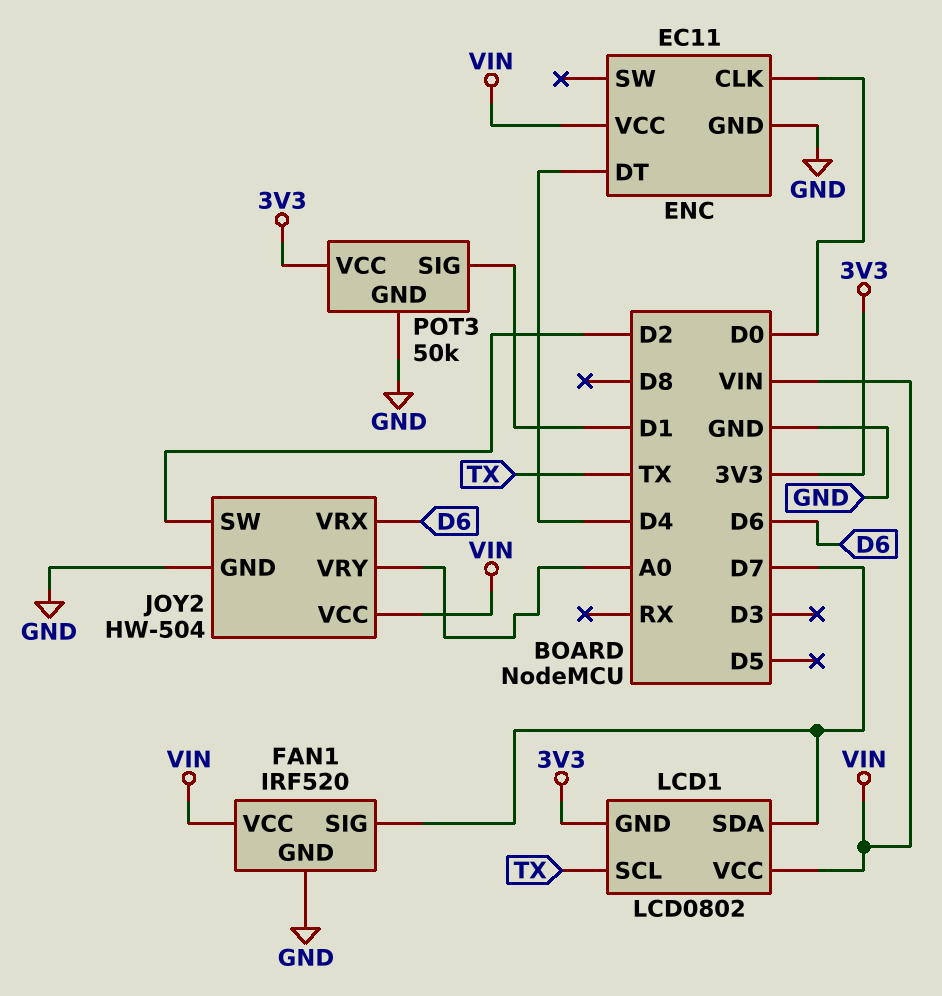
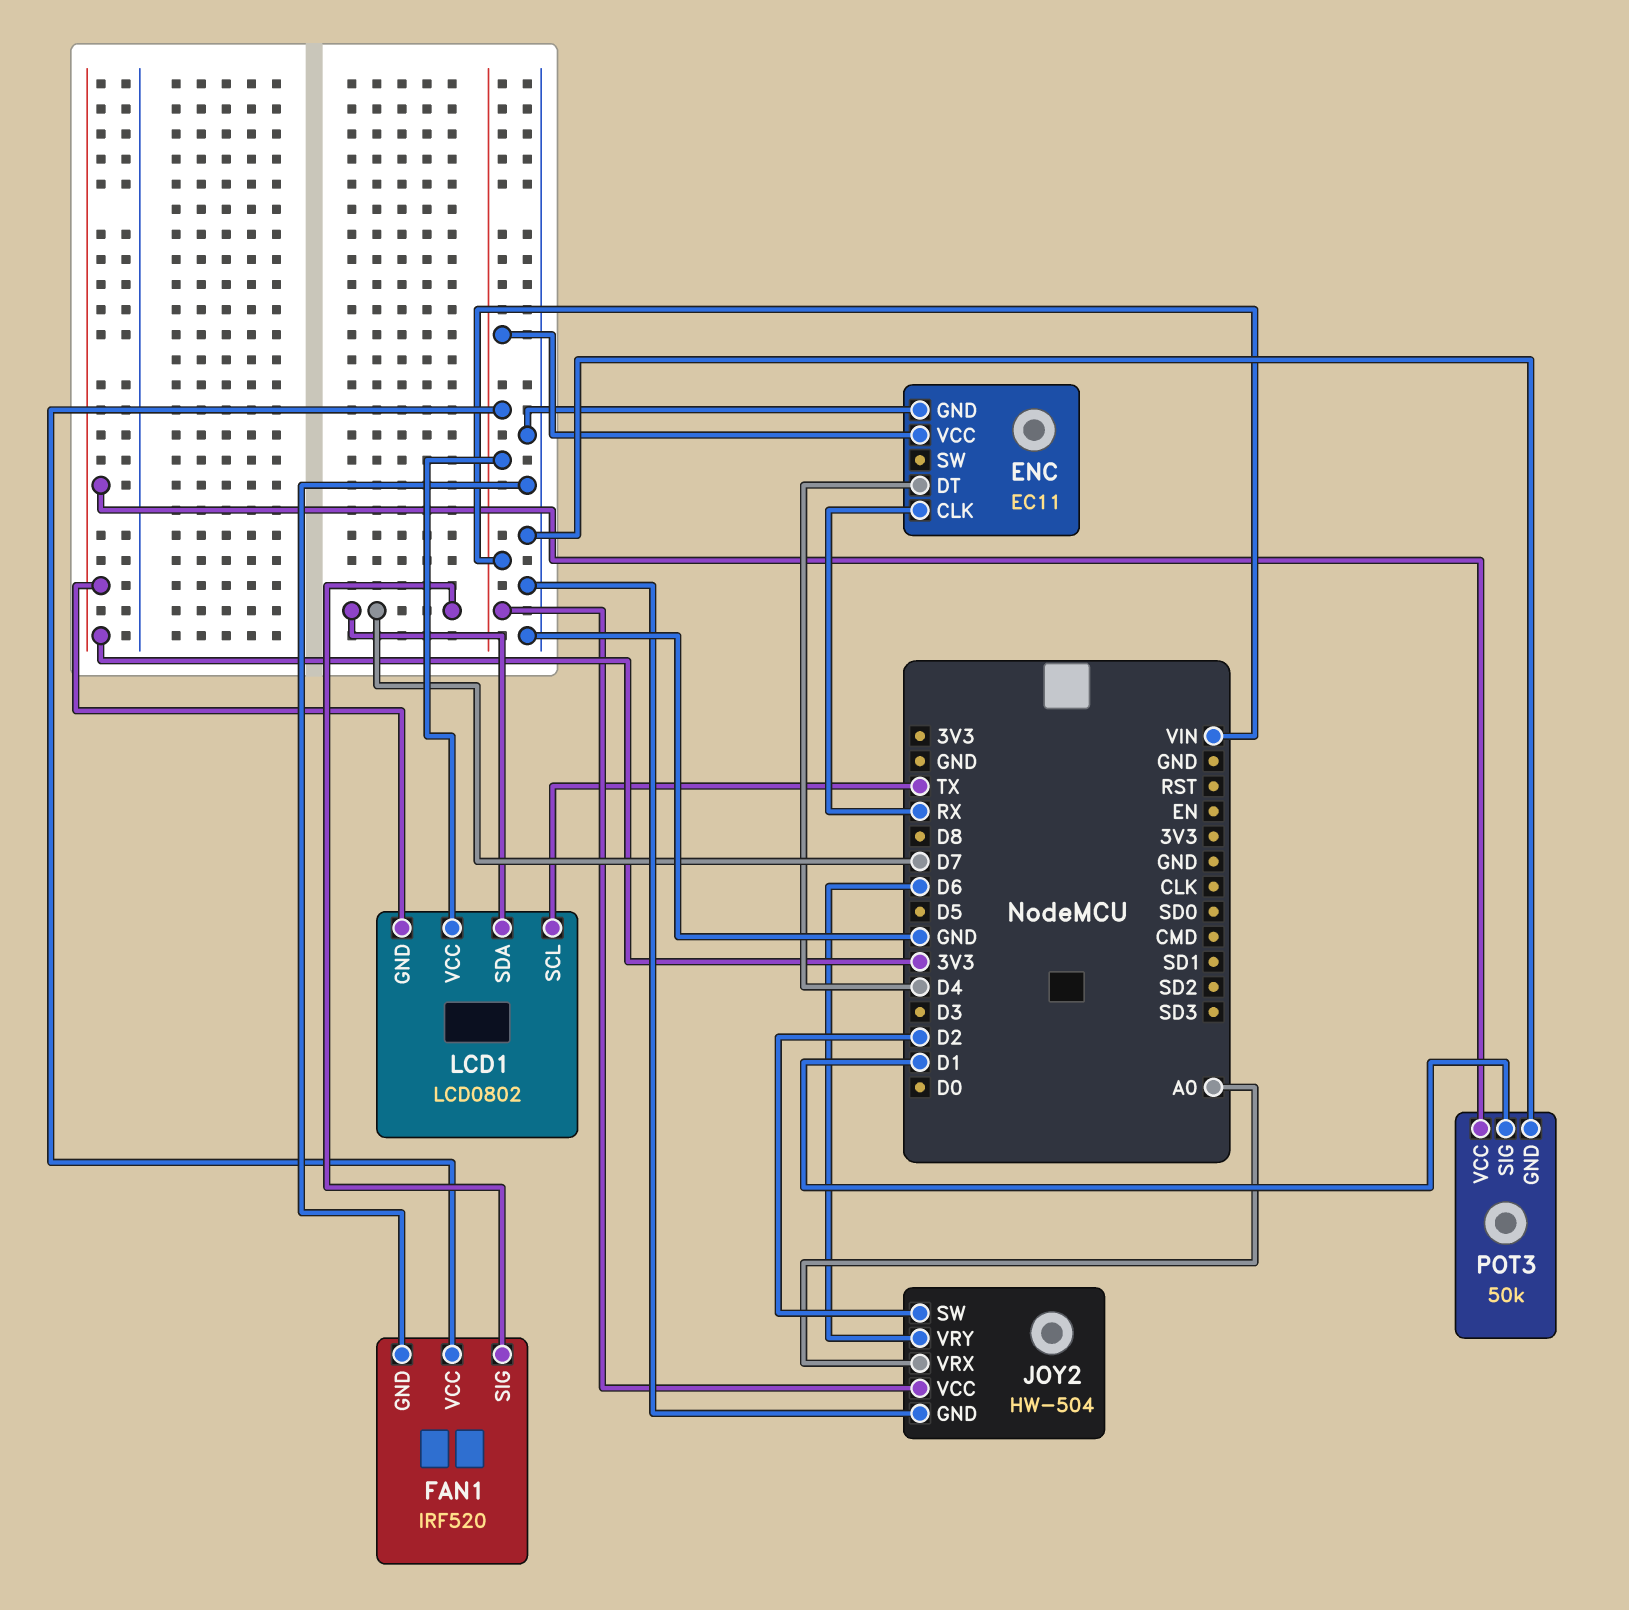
ENC pin CLK: D0 -> RX
JOY2 pin VRX: D6 -> A0
JOY2 pin VRY: A0 -> D6

